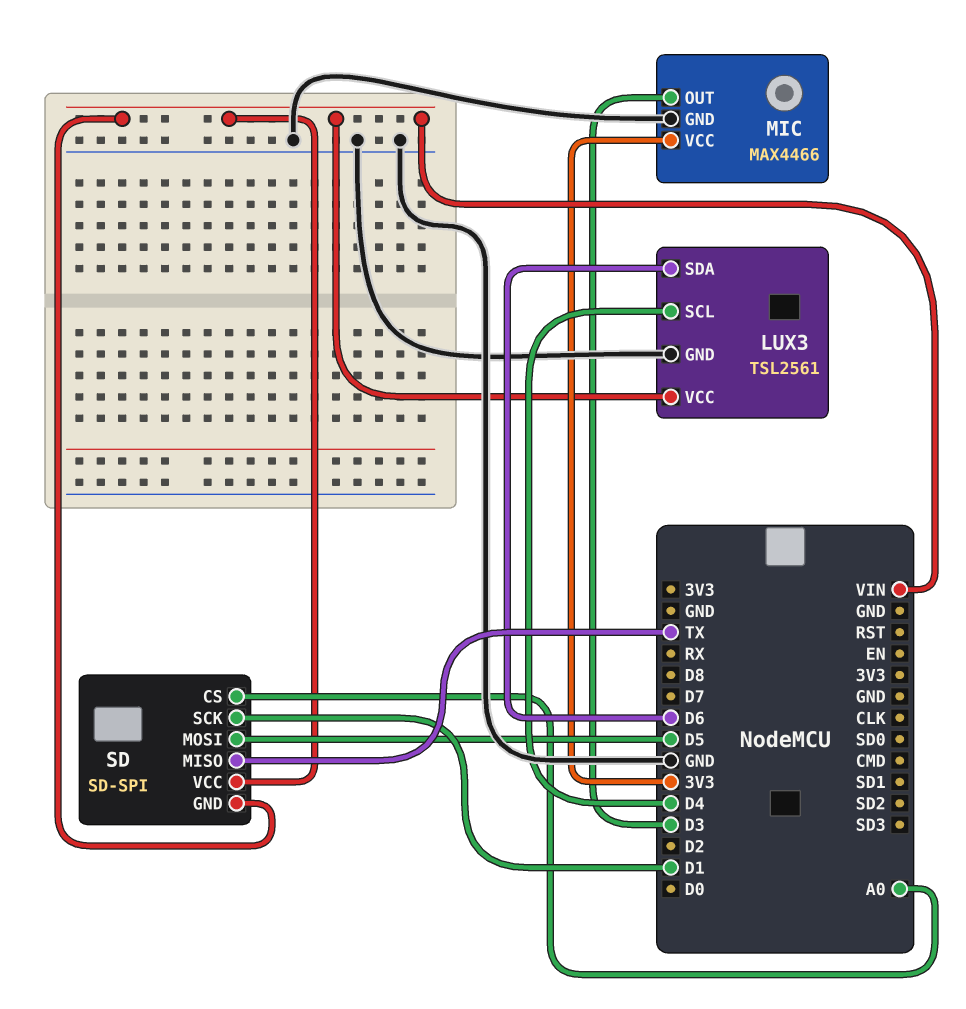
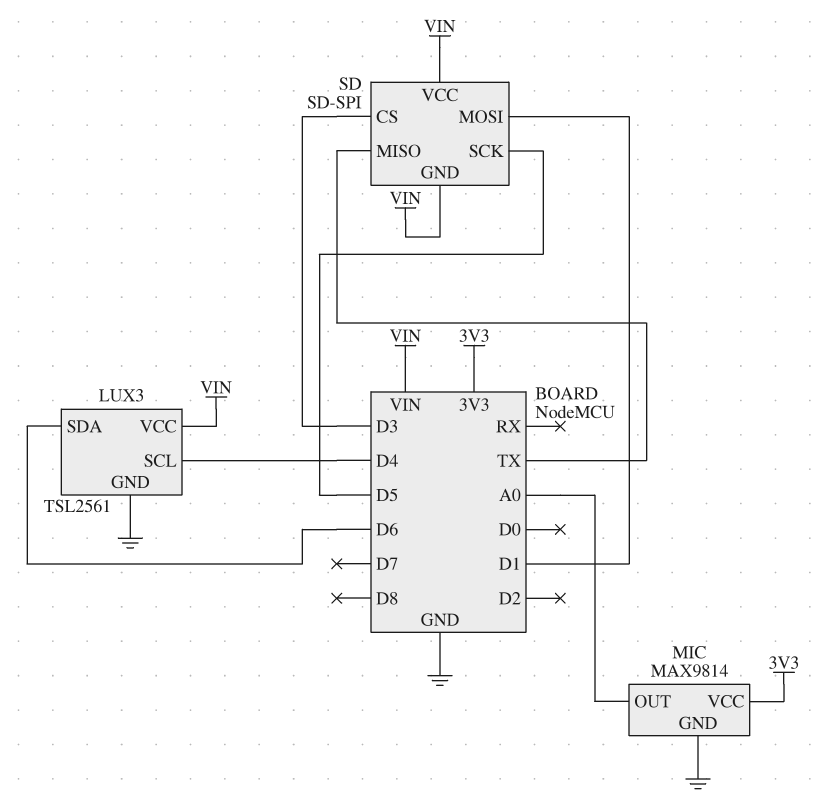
MIC: MAX4466 -> MAX9814
MIC pin OUT: D3 -> A0
SD pin CS: A0 -> D3
SD pin MOSI: D5 -> D1
SD pin SCK: D1 -> D5

